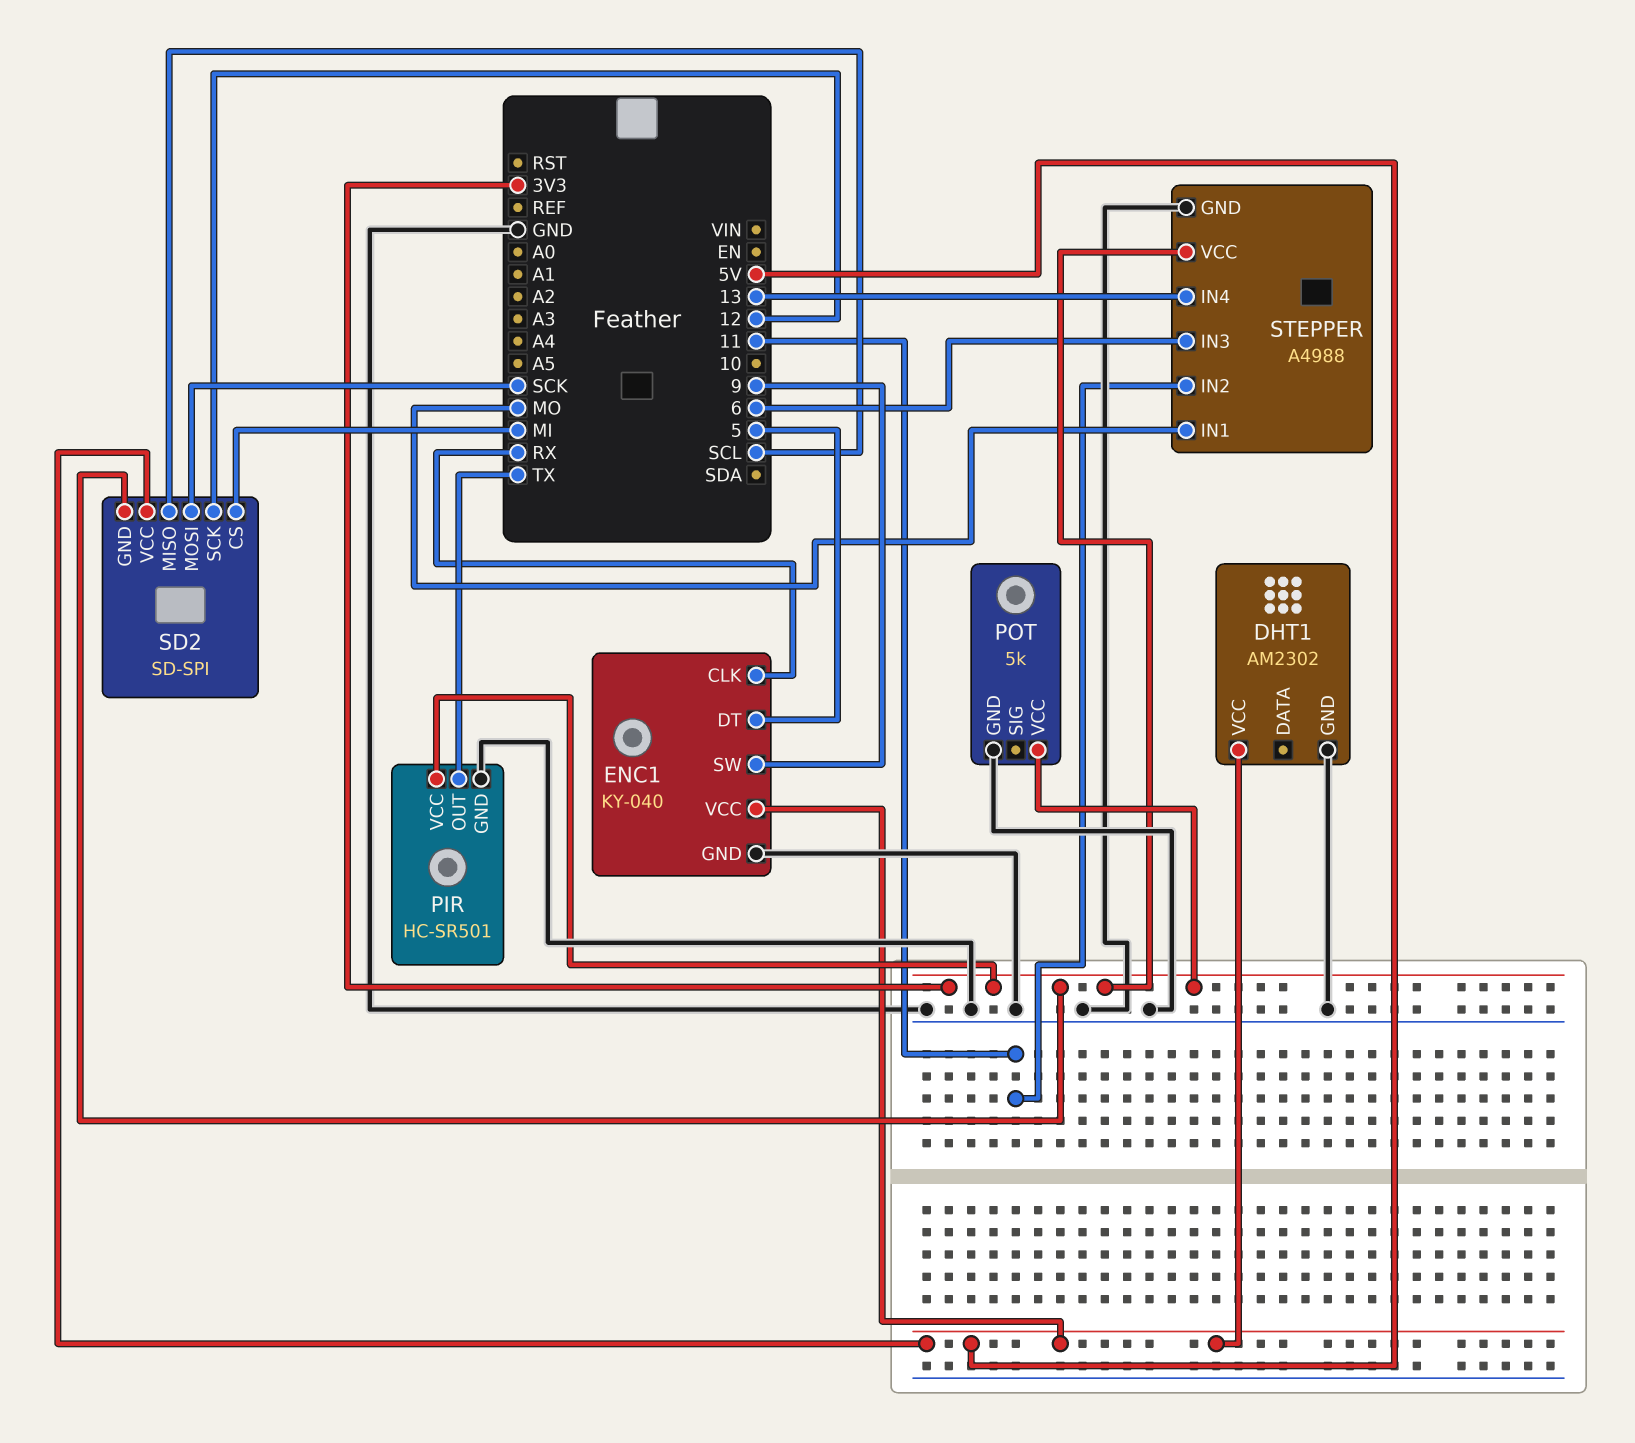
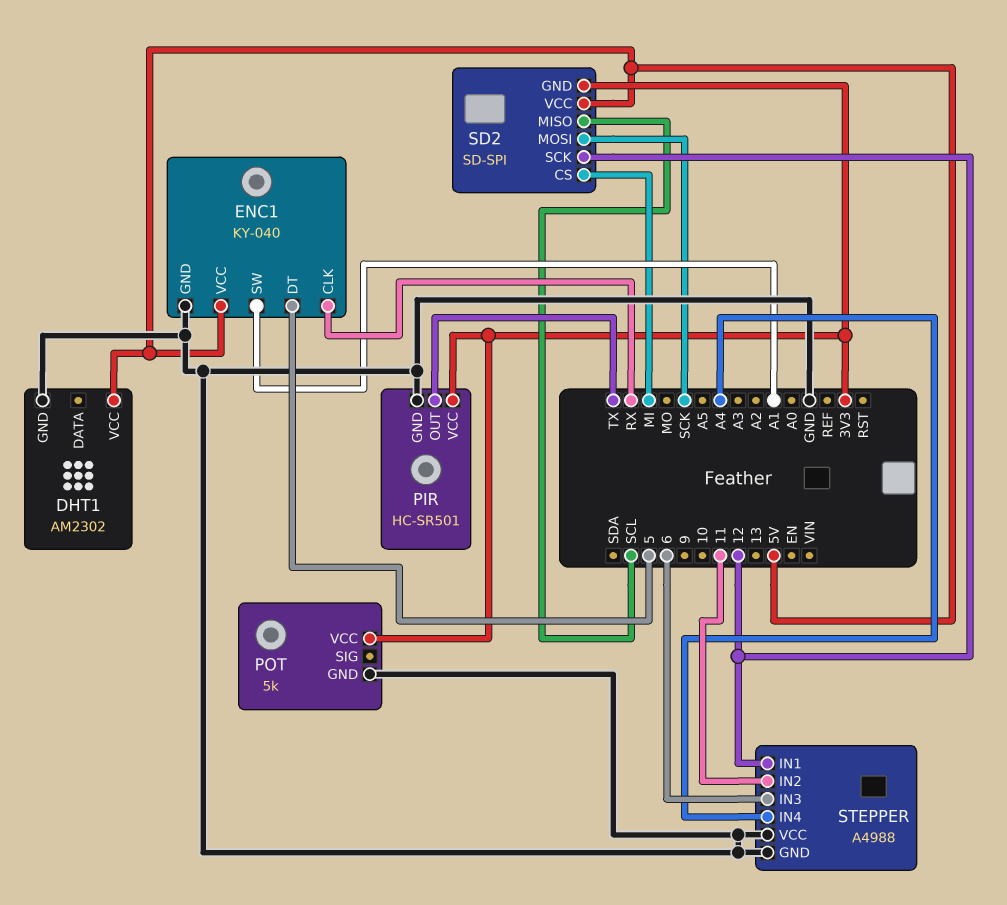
ENC1 pin SW: 9 -> A1
STEPPER pin IN1: MO -> 12
STEPPER pin IN4: 13 -> A4
STEPPER pin VCC: 3V3 -> GND

